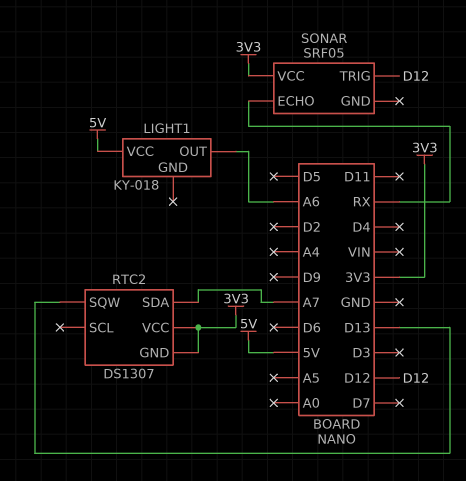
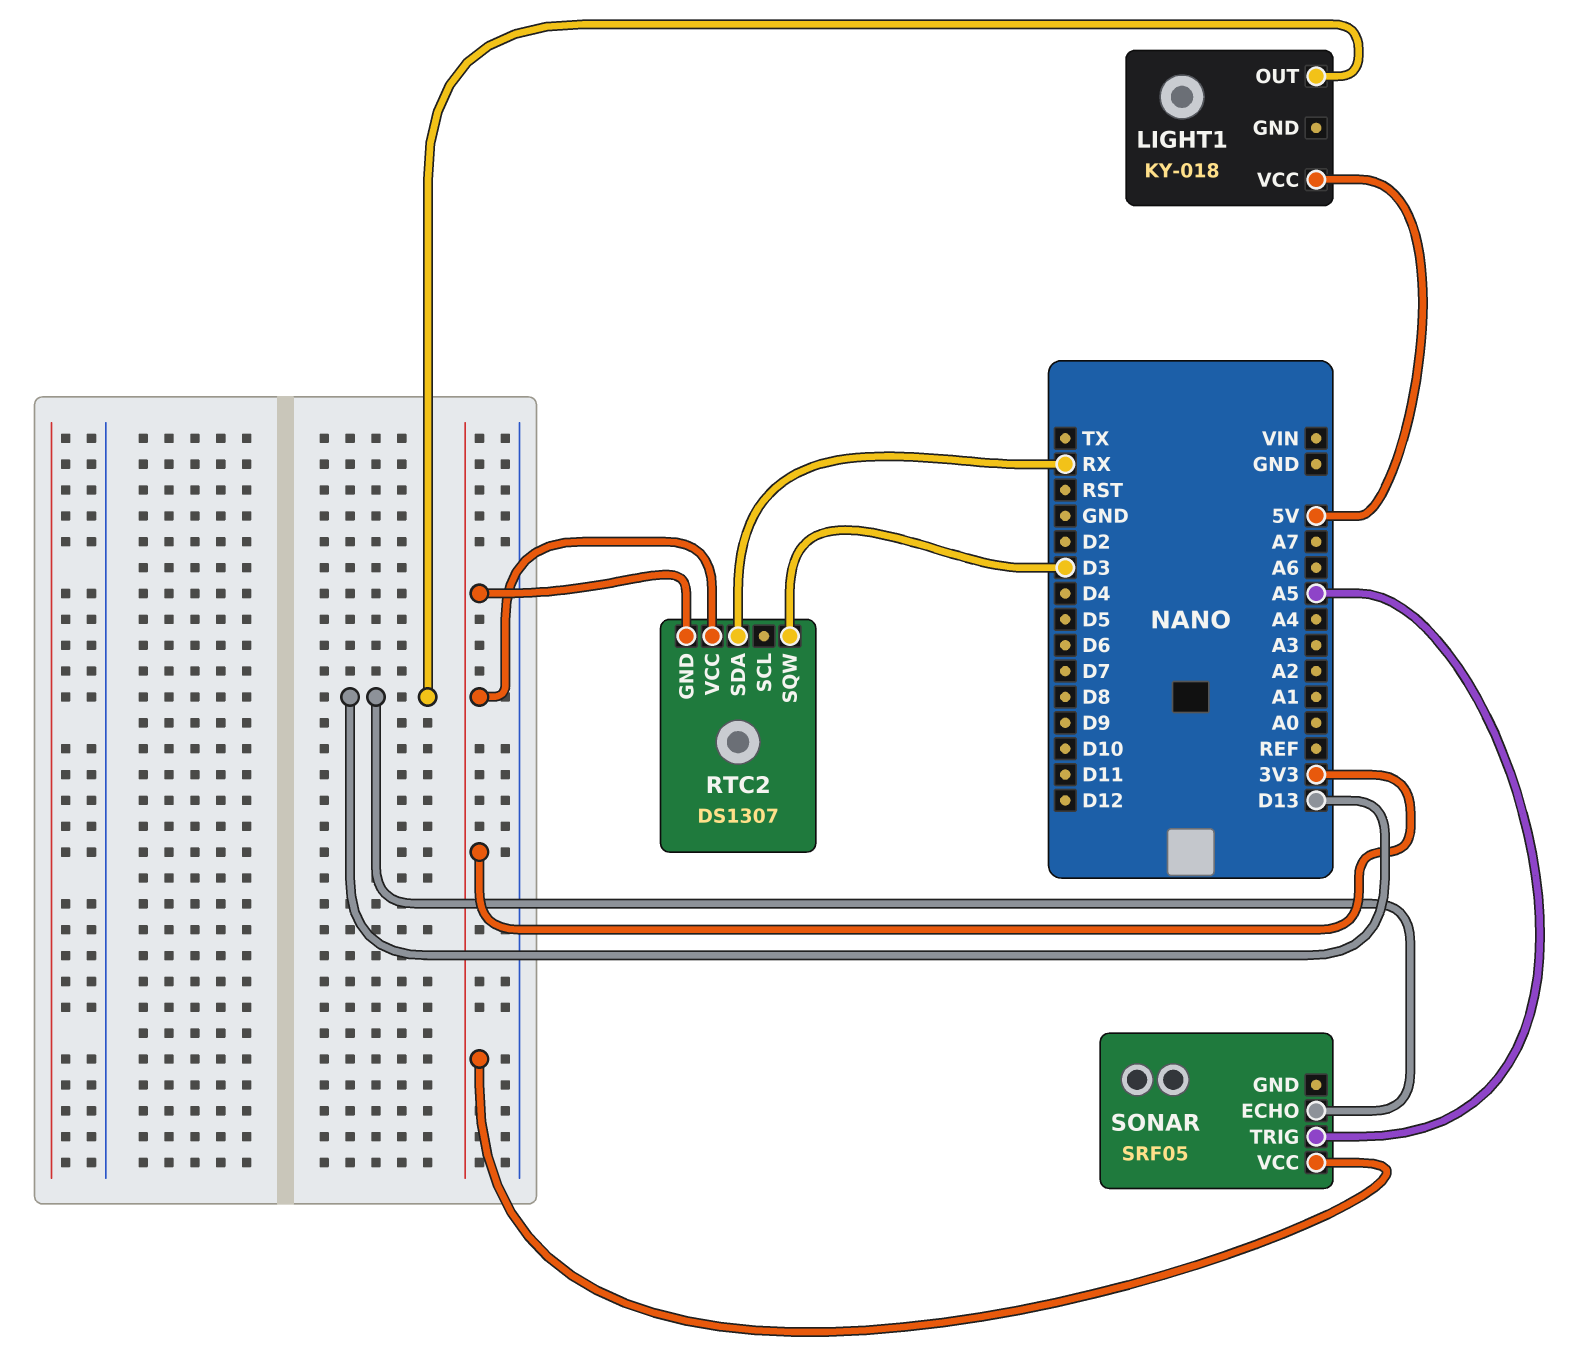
LIGHT1 pin OUT: A6 -> D13
RTC2 pin SDA: A7 -> RX
RTC2 pin SQW: D13 -> D3
SONAR pin ECHO: RX -> D13
SONAR pin TRIG: D12 -> A5

